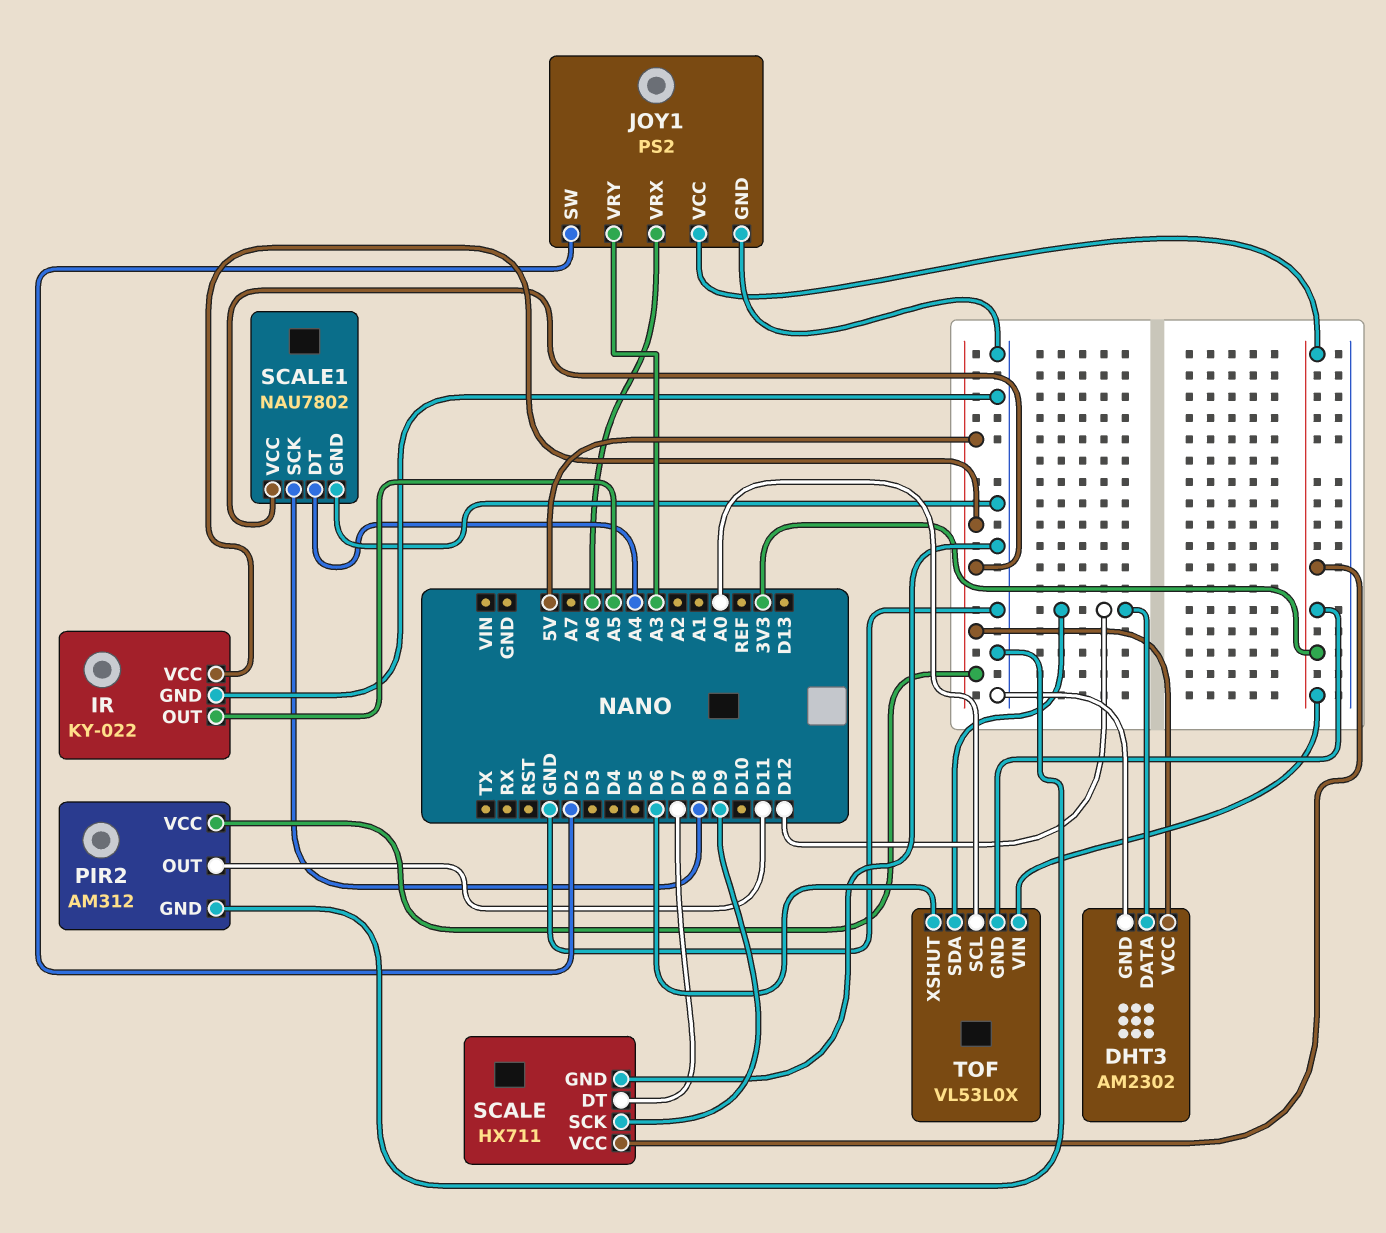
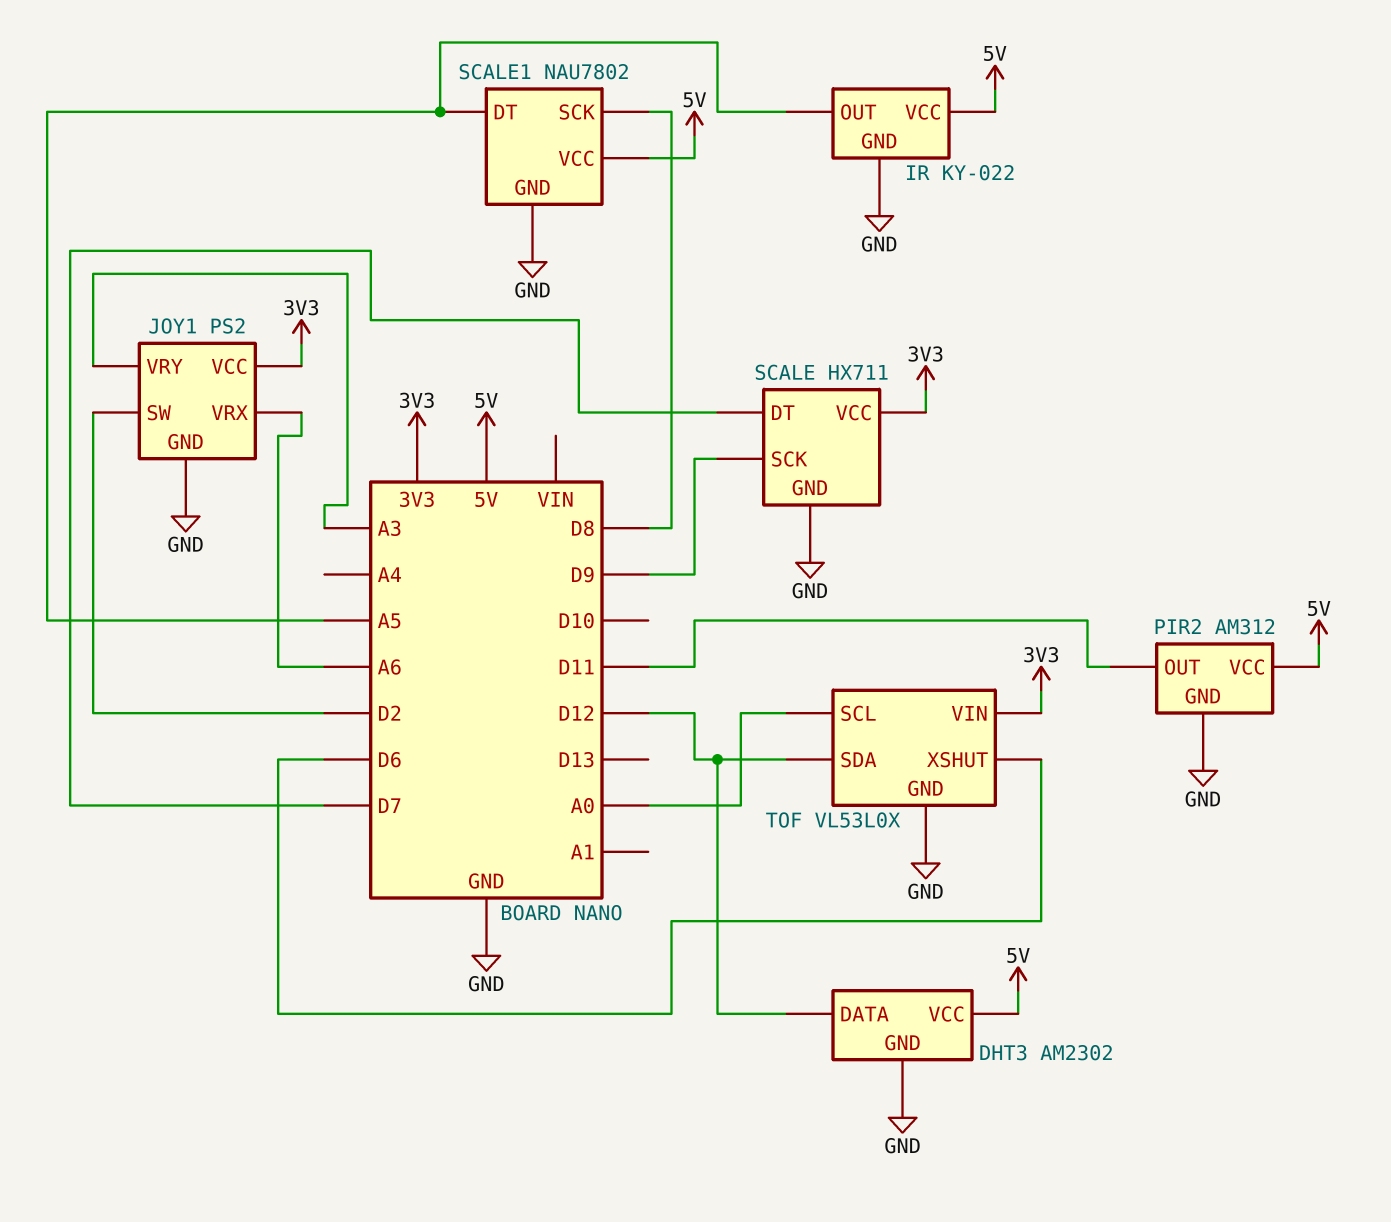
SCALE1 pin DT: A4 -> A5
TOF pin GND: 3V3 -> GND

